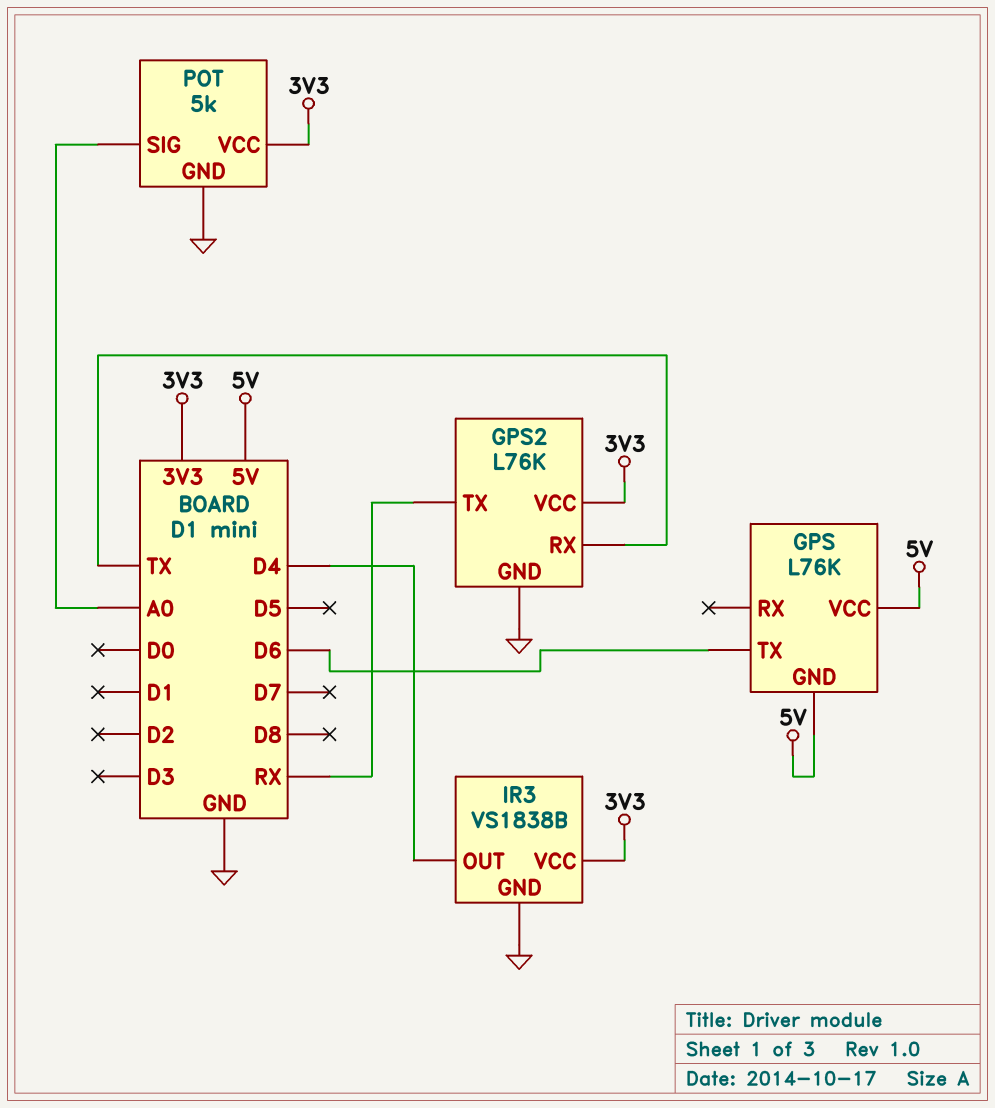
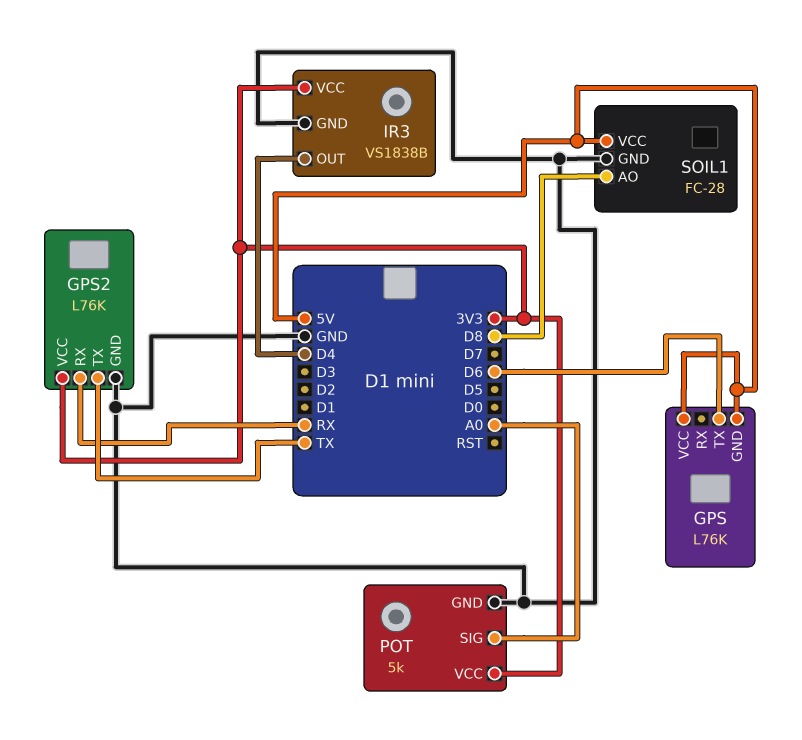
GPS2 pin RX: TX -> RX
GPS2 pin TX: RX -> TX
SOIL1: none -> FC-28
SOIL1 pin AO: none -> D8
SOIL1 pin GND: none -> GND
SOIL1 pin VCC: none -> 5V

